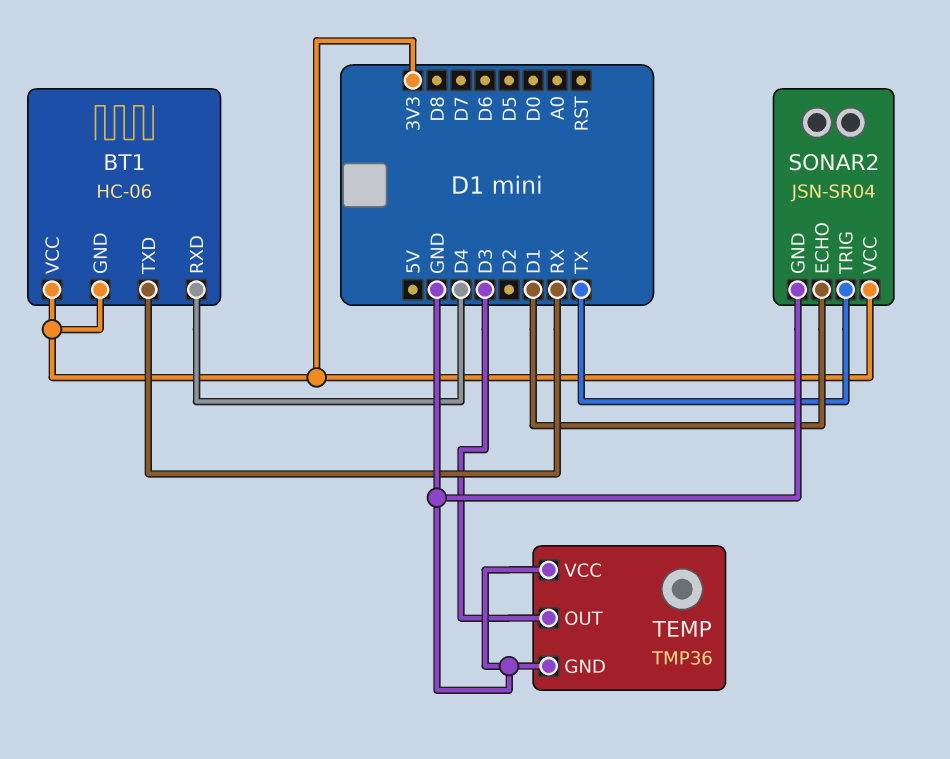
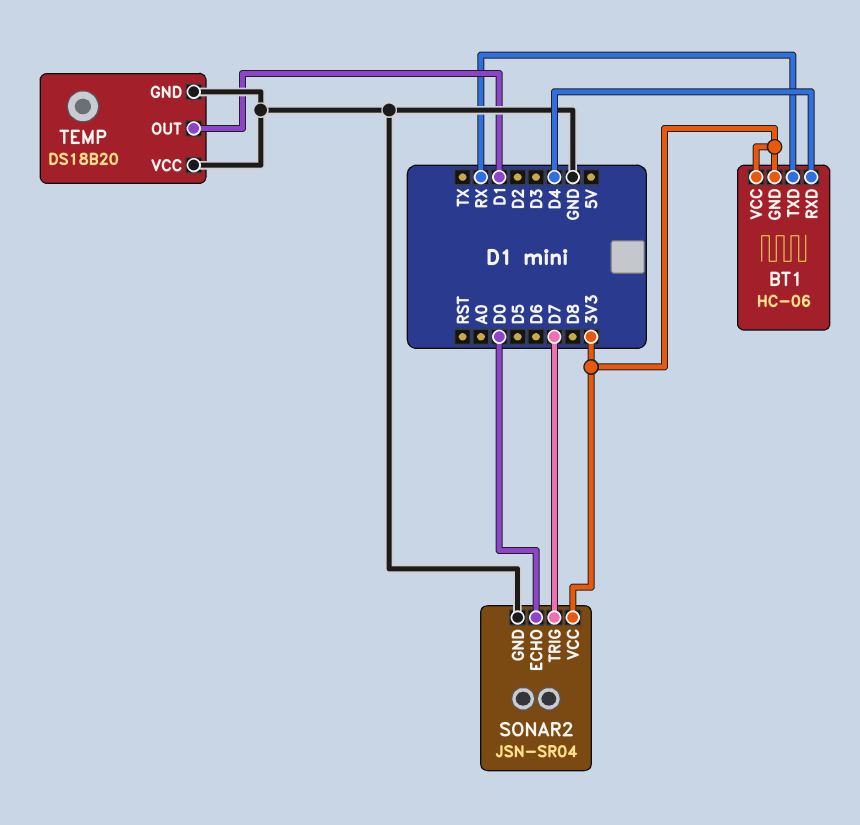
SONAR2 pin ECHO: D1 -> D0
SONAR2 pin TRIG: TX -> D7
TEMP: TMP36 -> DS18B20
TEMP pin OUT: D3 -> D1

